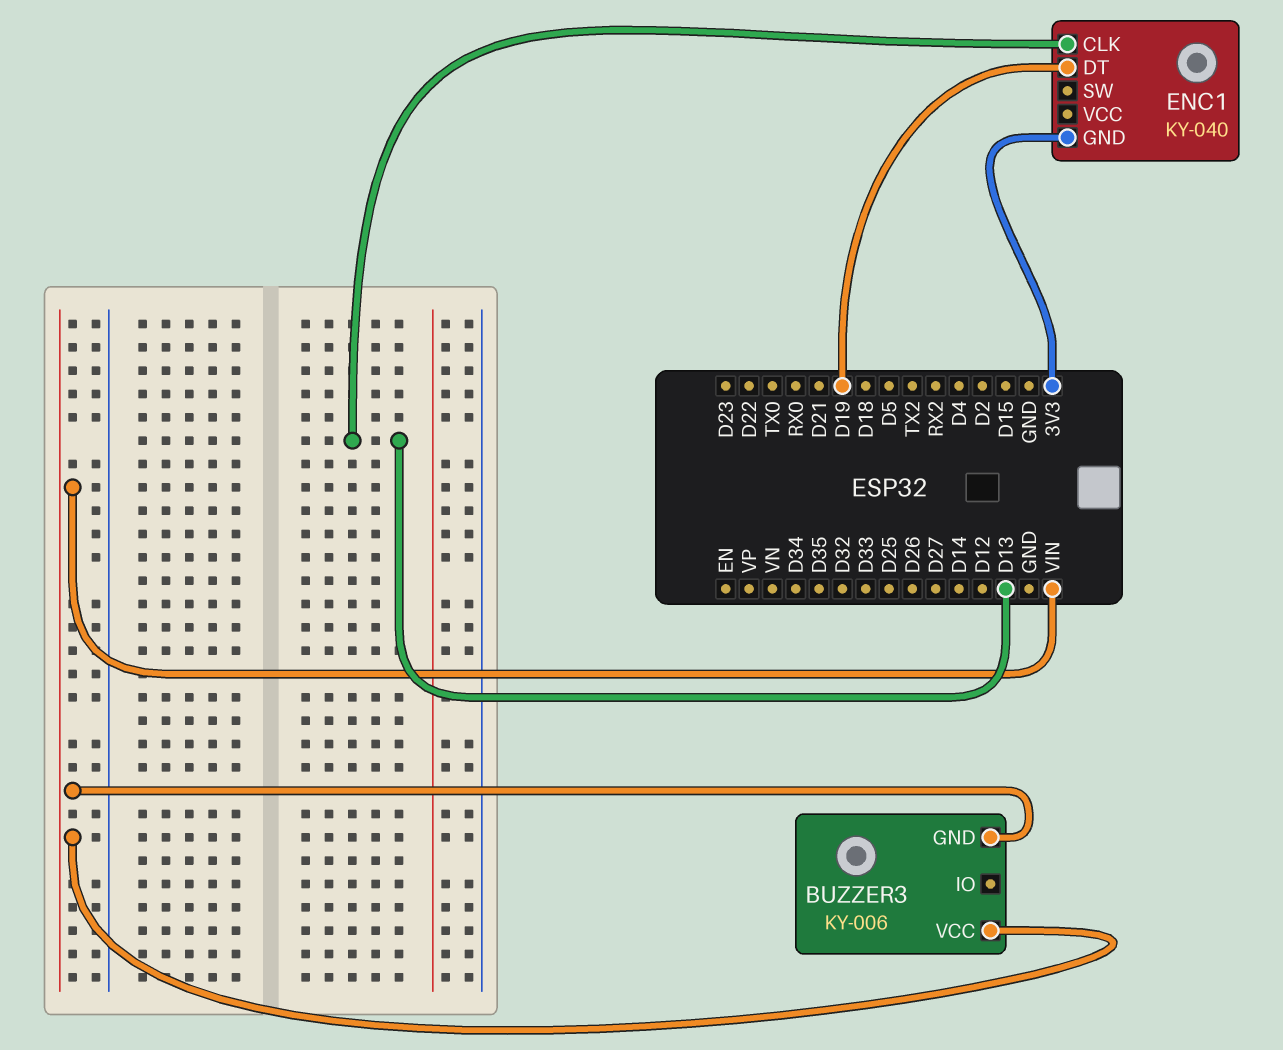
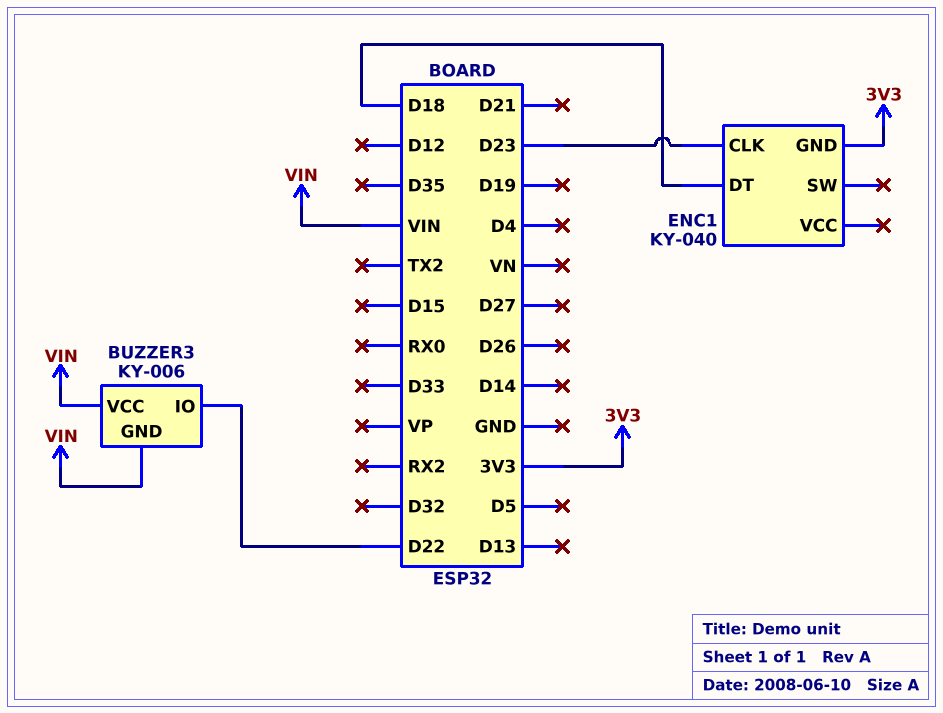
BUZZER3 pin IO: none -> D22
ENC1 pin CLK: D13 -> D23
ENC1 pin DT: D19 -> D18

